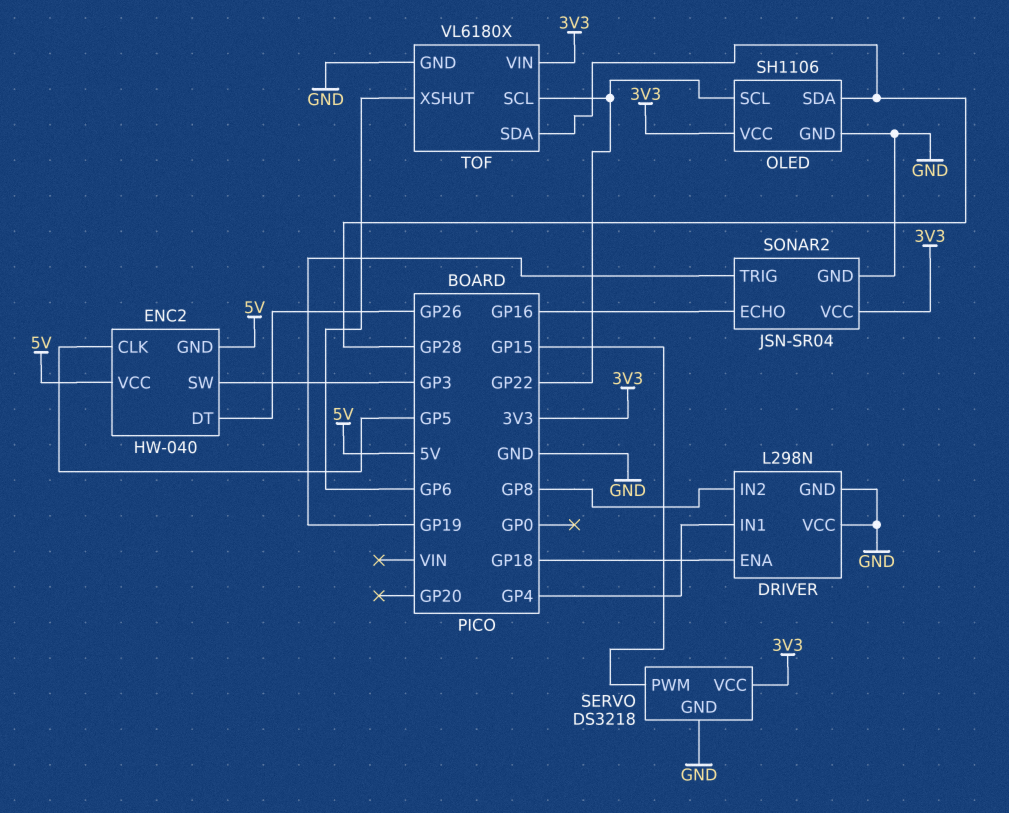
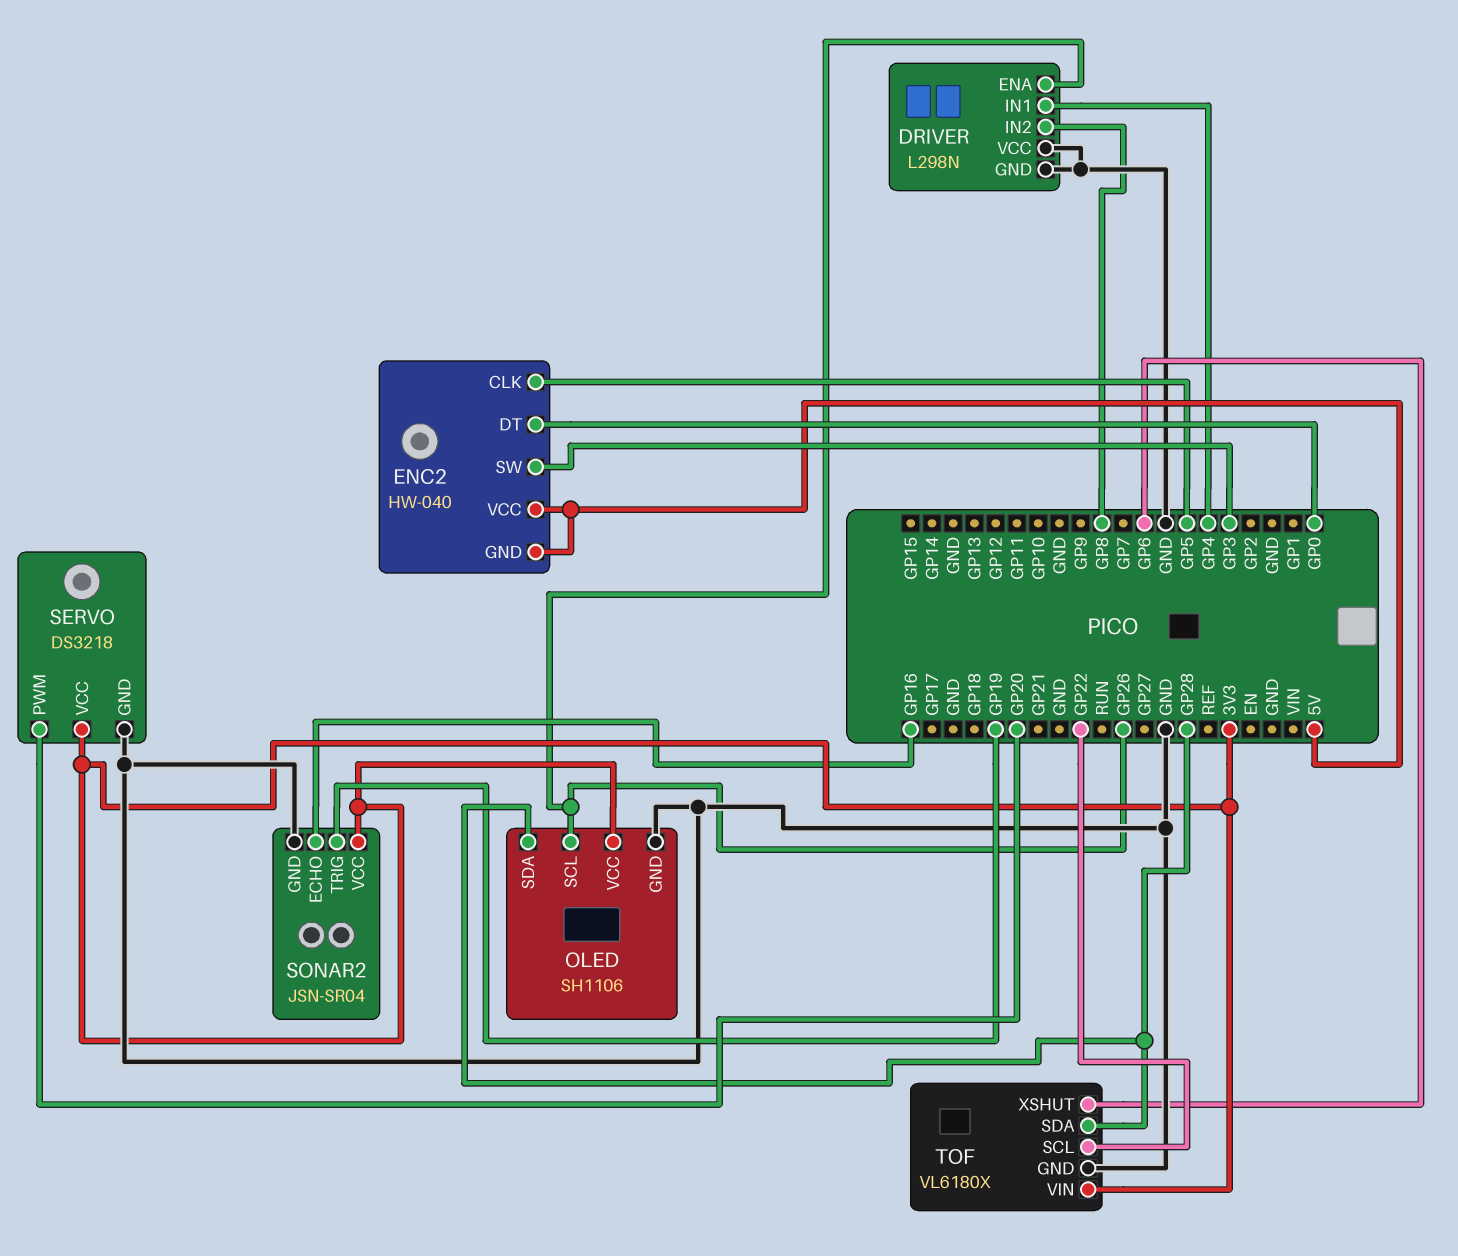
DRIVER pin ENA: GP18 -> GP26
ENC2 pin DT: GP26 -> GP0
OLED pin SCL: GP22 -> GP26
SERVO pin PWM: GP15 -> GP20

